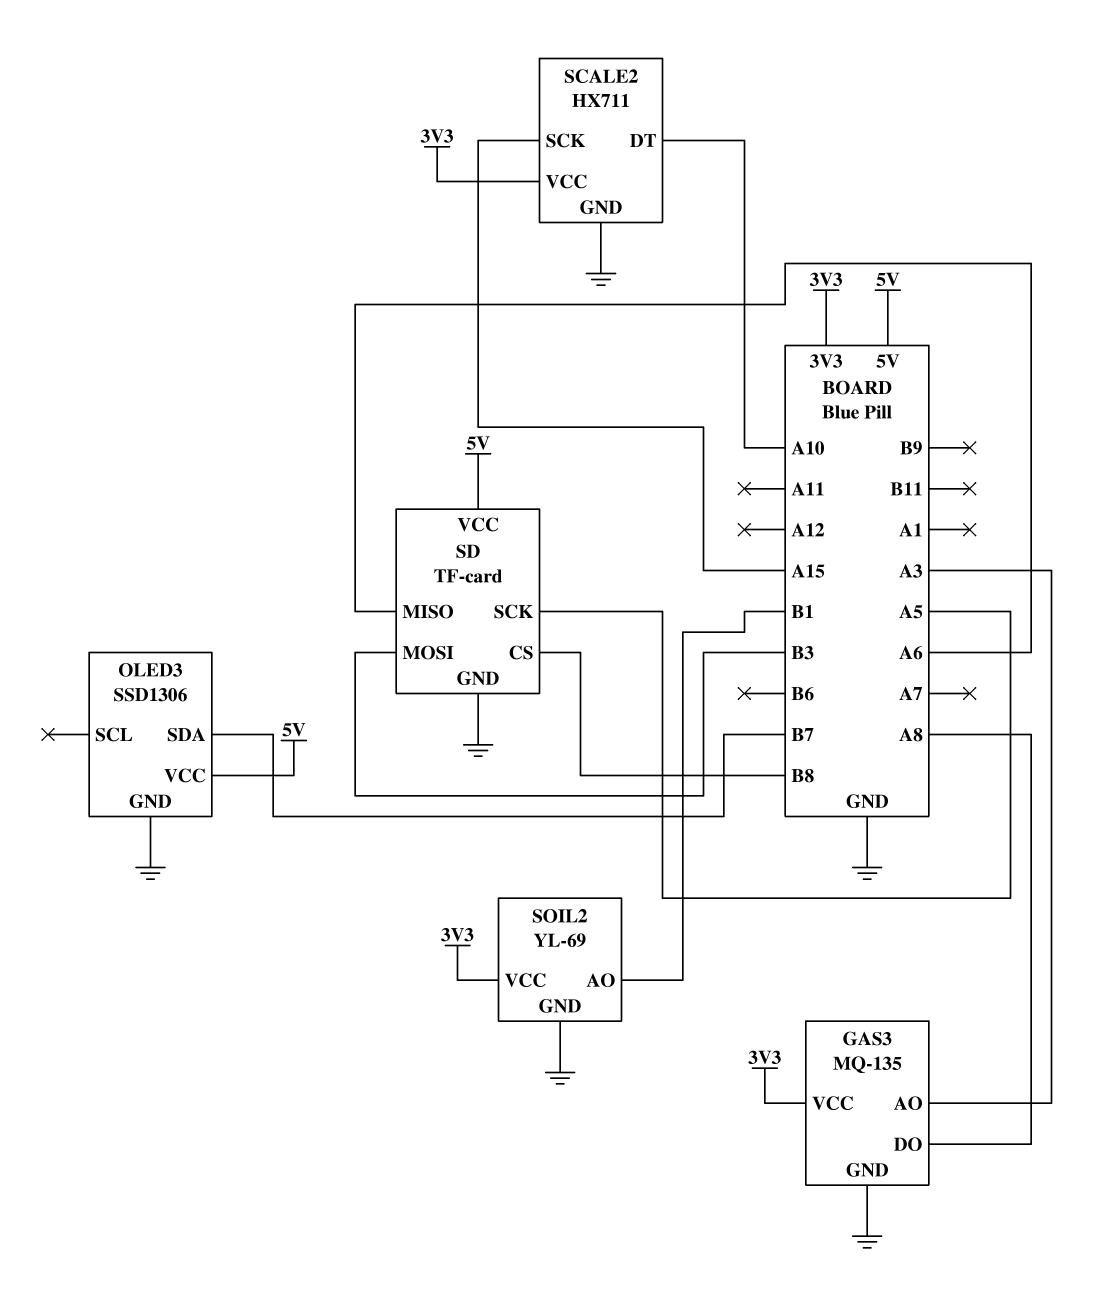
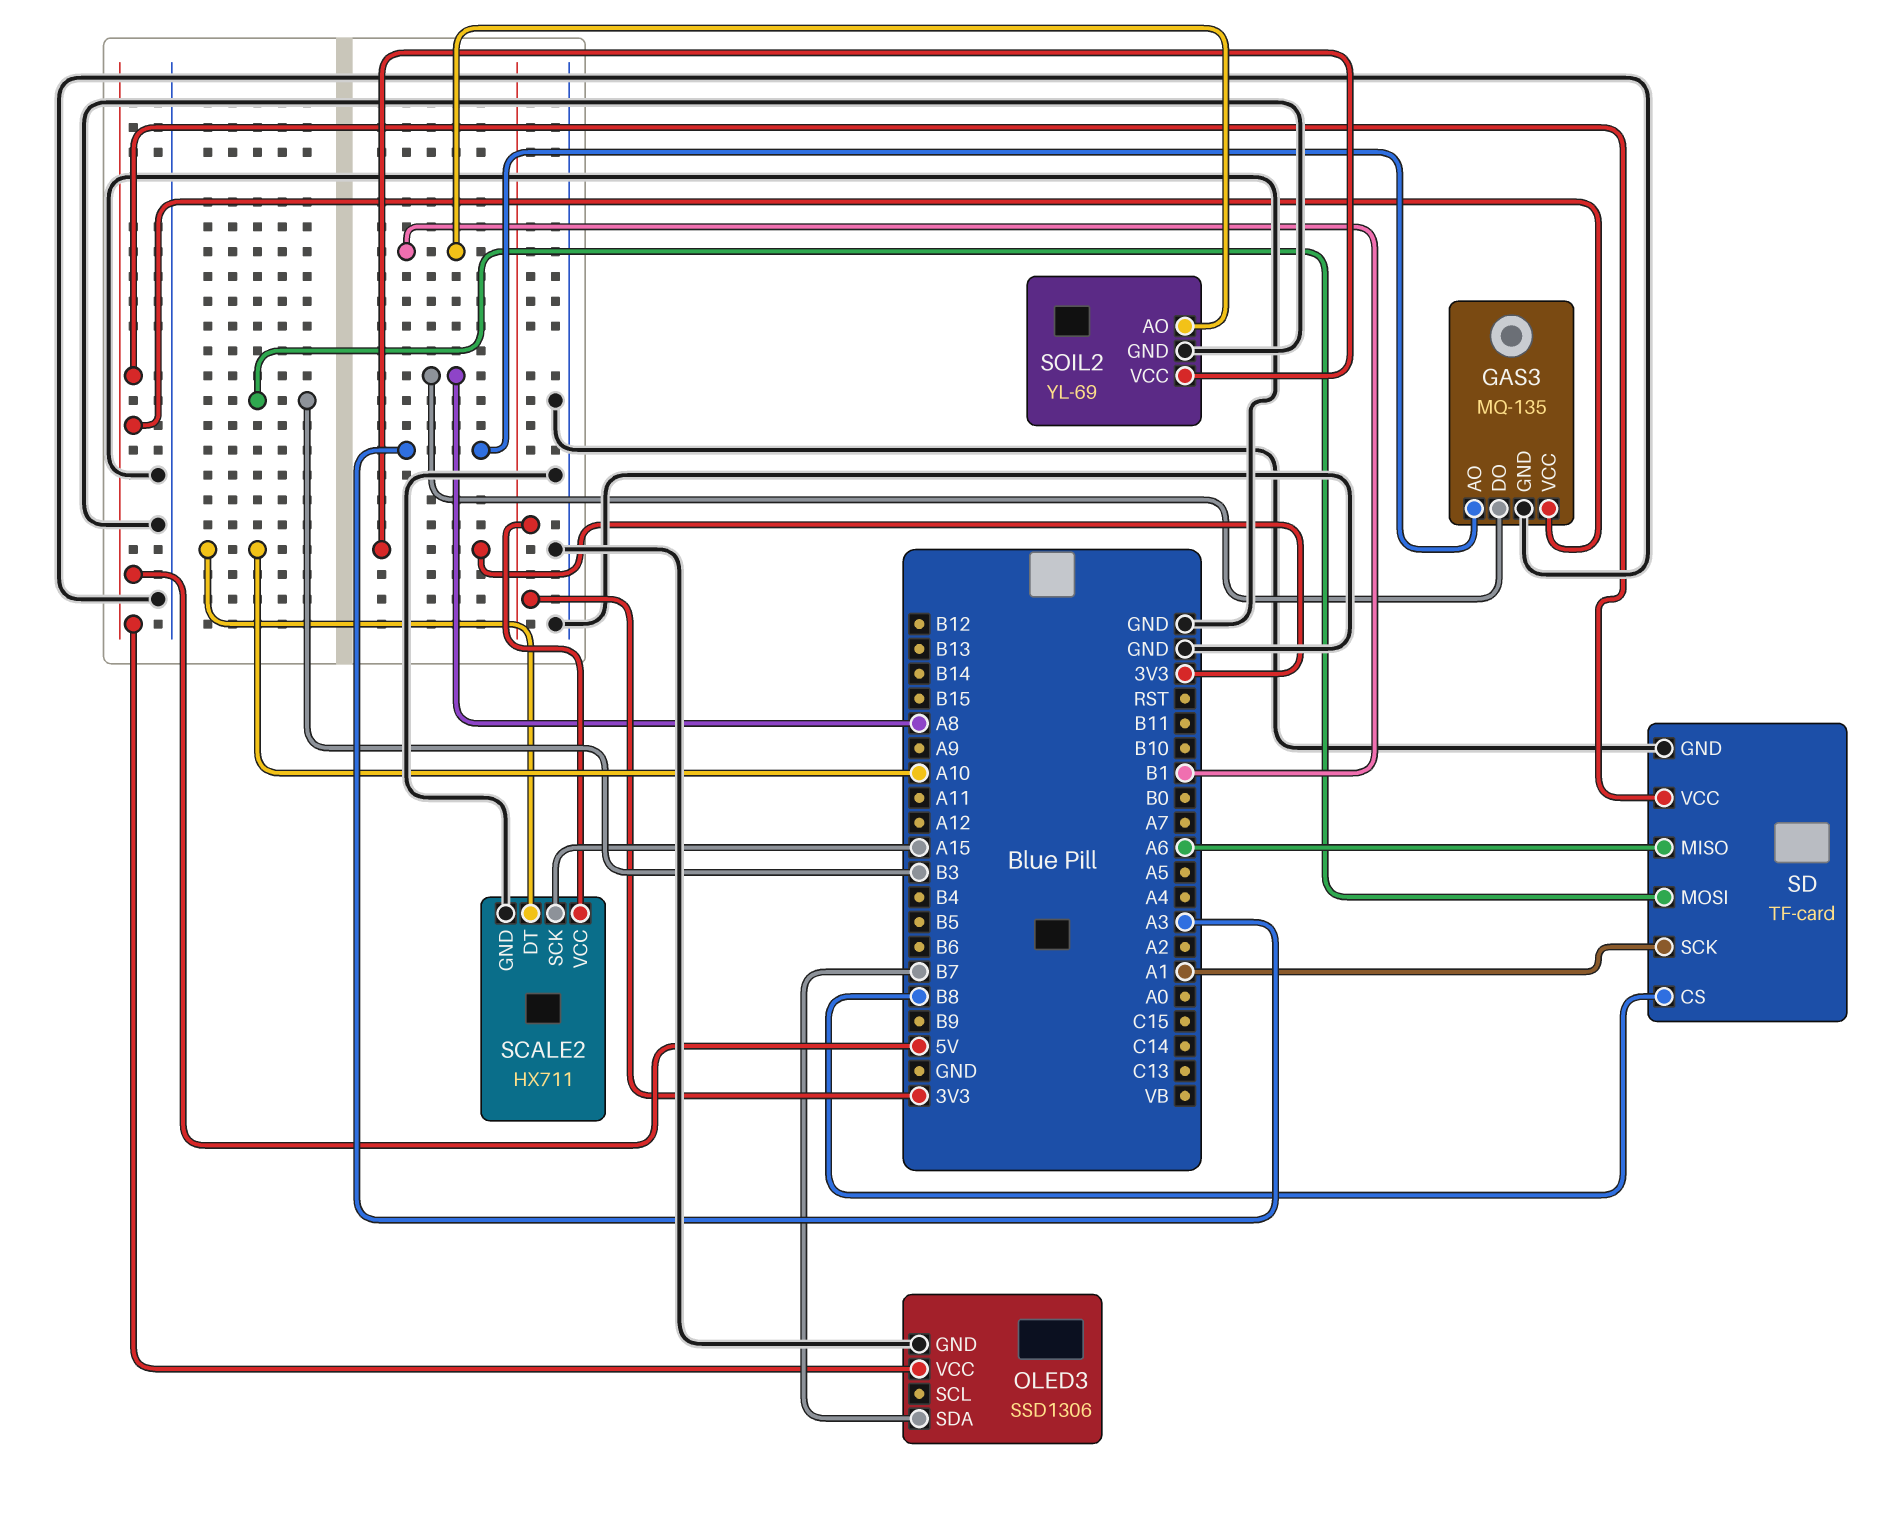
GAS3 pin VCC: 3V3 -> 5V
SD pin SCK: A5 -> A1

